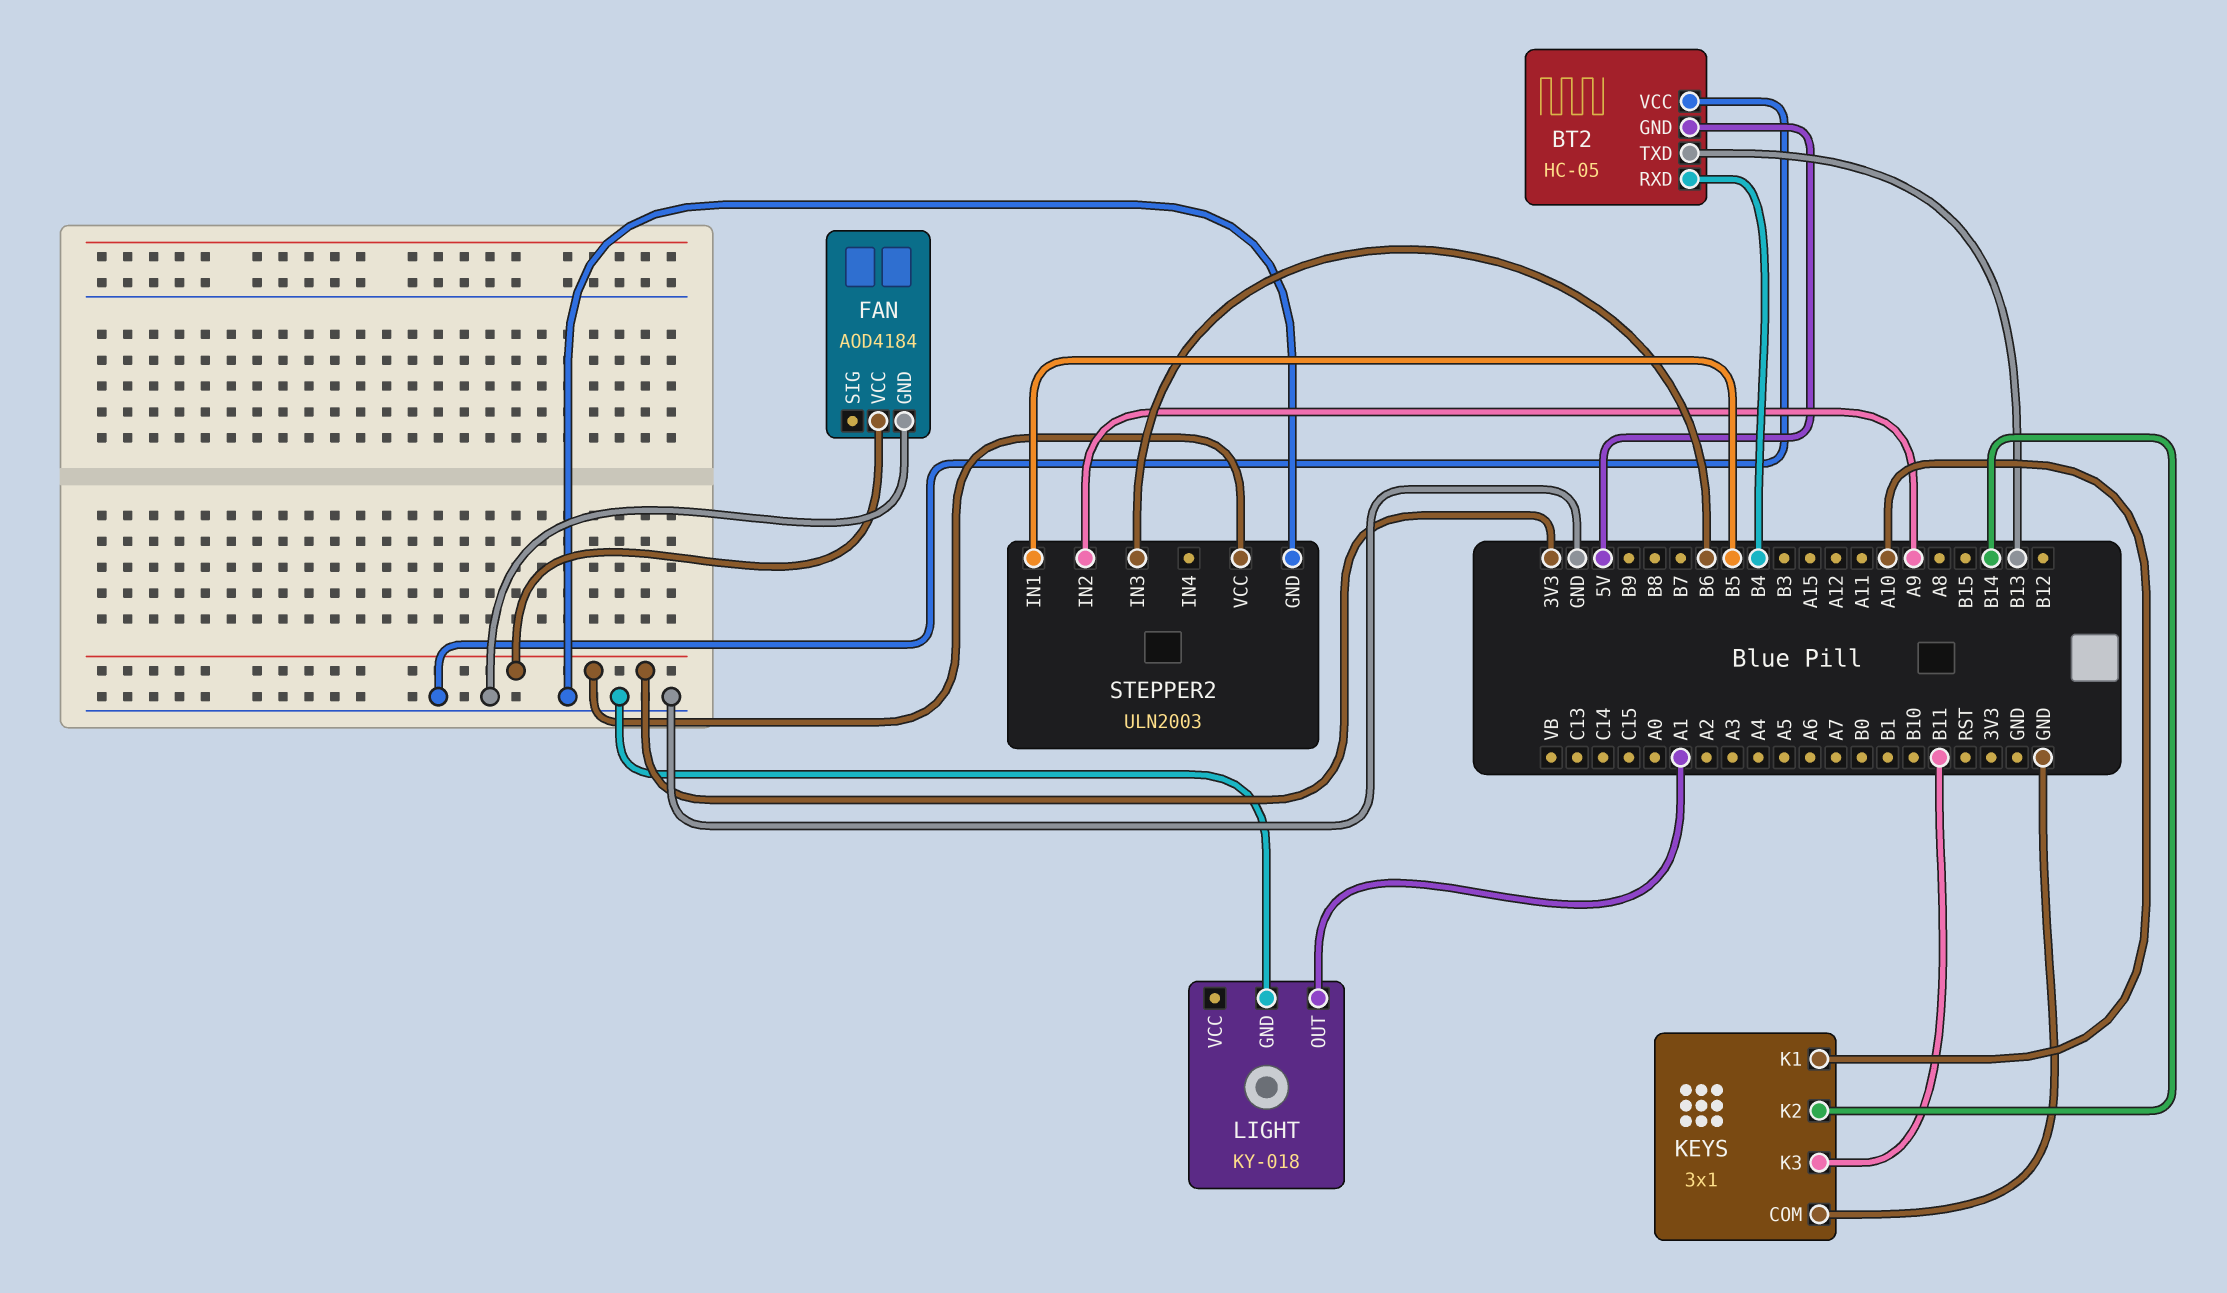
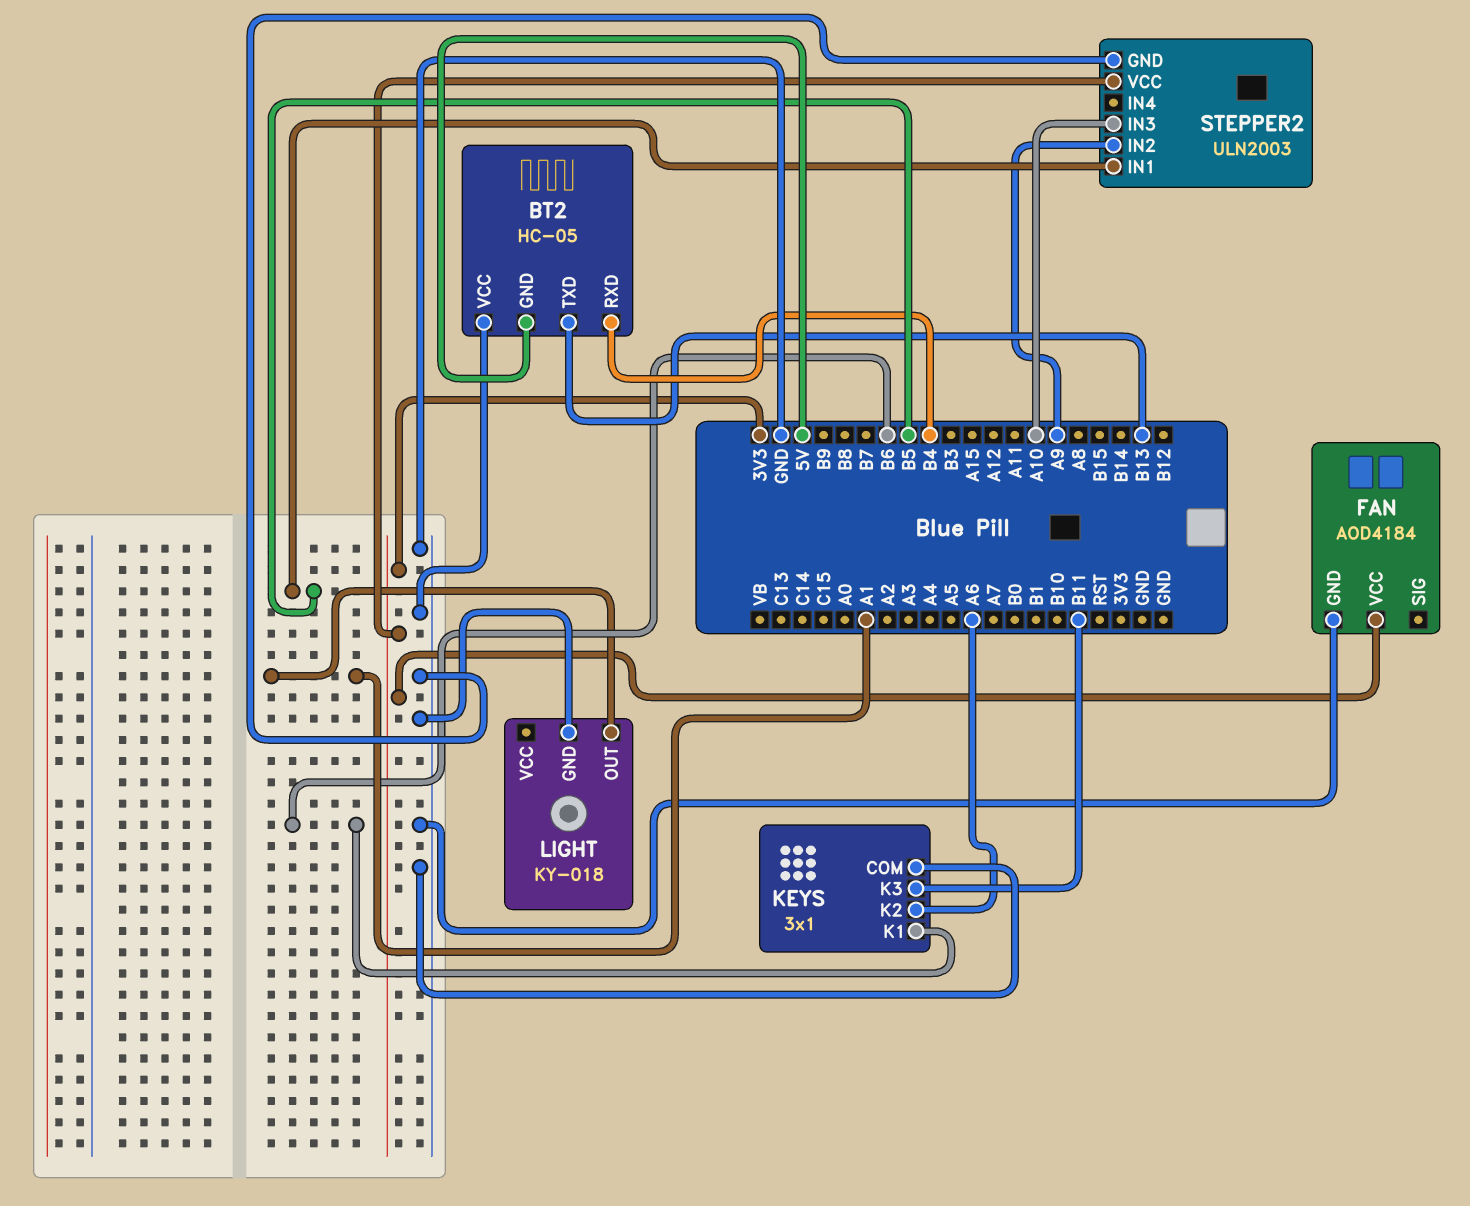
KEYS pin K1: A10 -> B6
KEYS pin K2: B14 -> A6
STEPPER2 pin IN3: B6 -> A10

